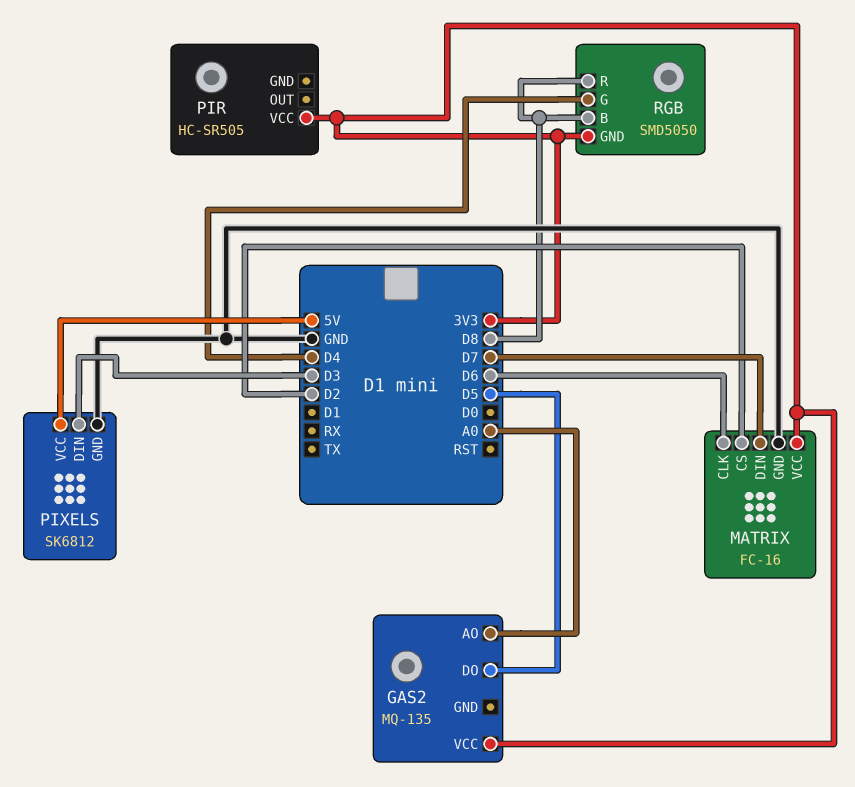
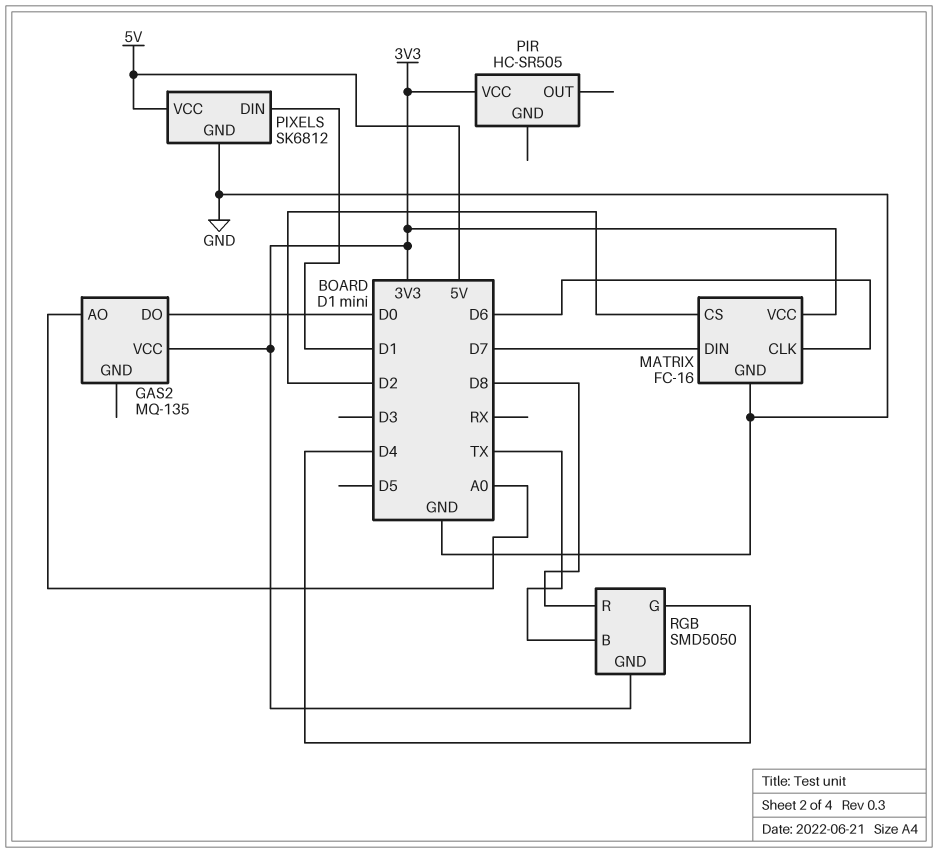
GAS2 pin DO: D5 -> D0
PIXELS pin DIN: D3 -> D1
RGB pin B: D8 -> TX

